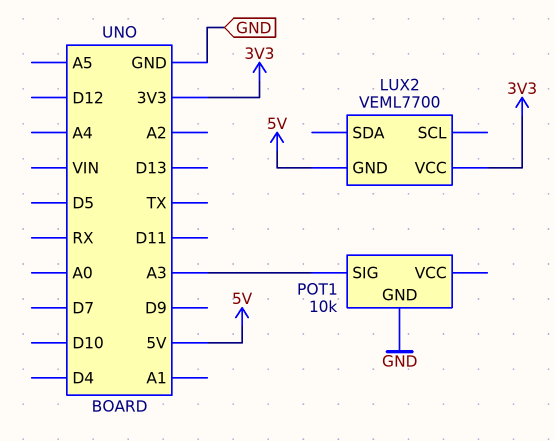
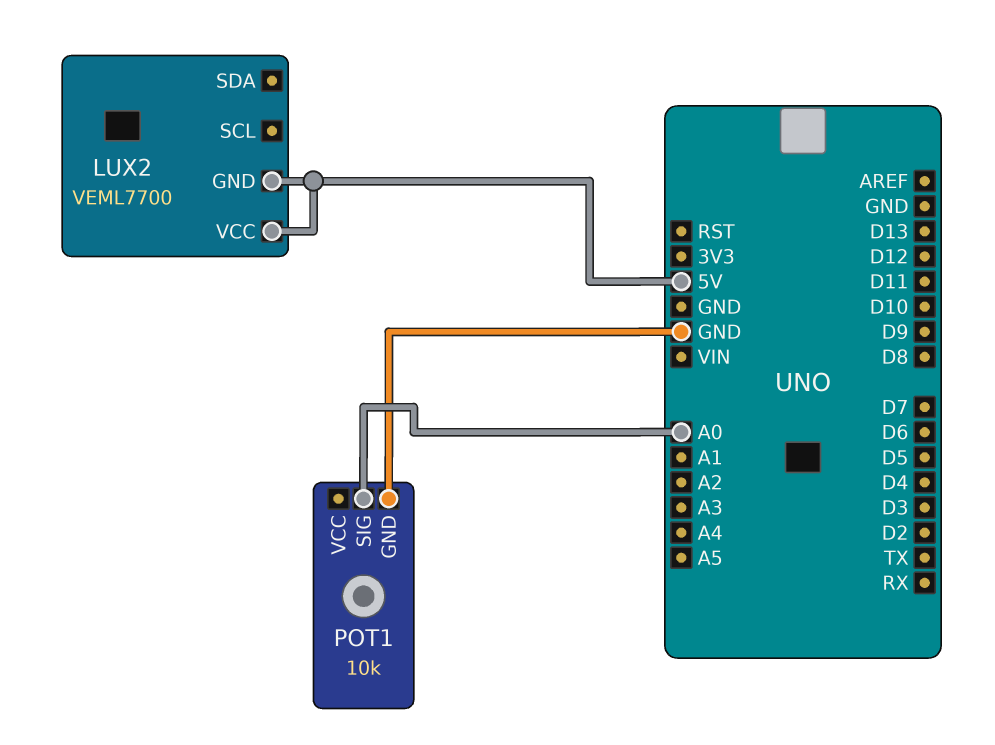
LUX2 pin VCC: 3V3 -> 5V
POT1 pin SIG: A3 -> A0

